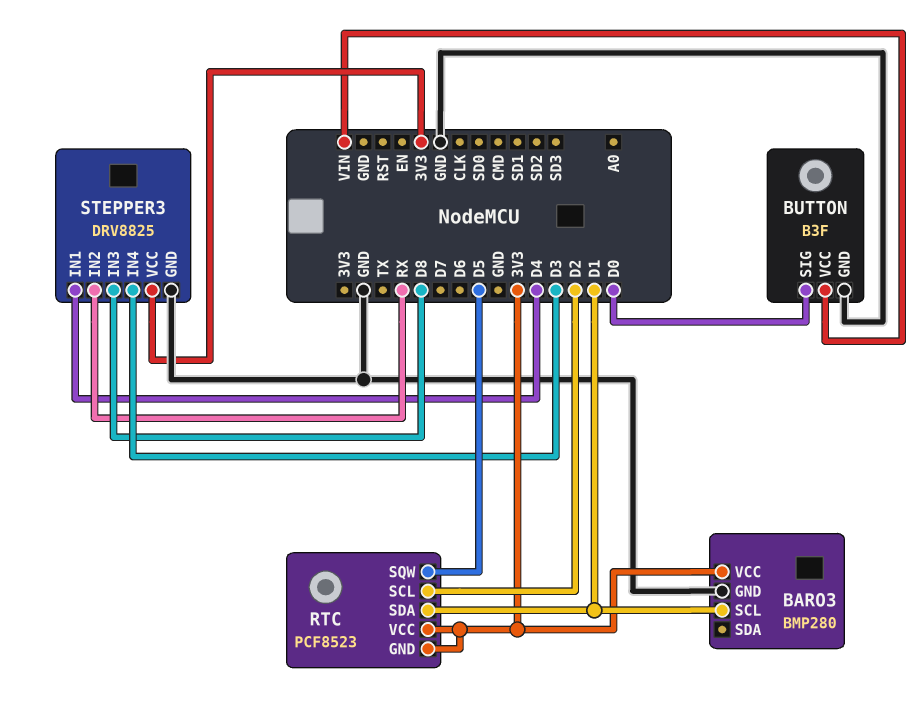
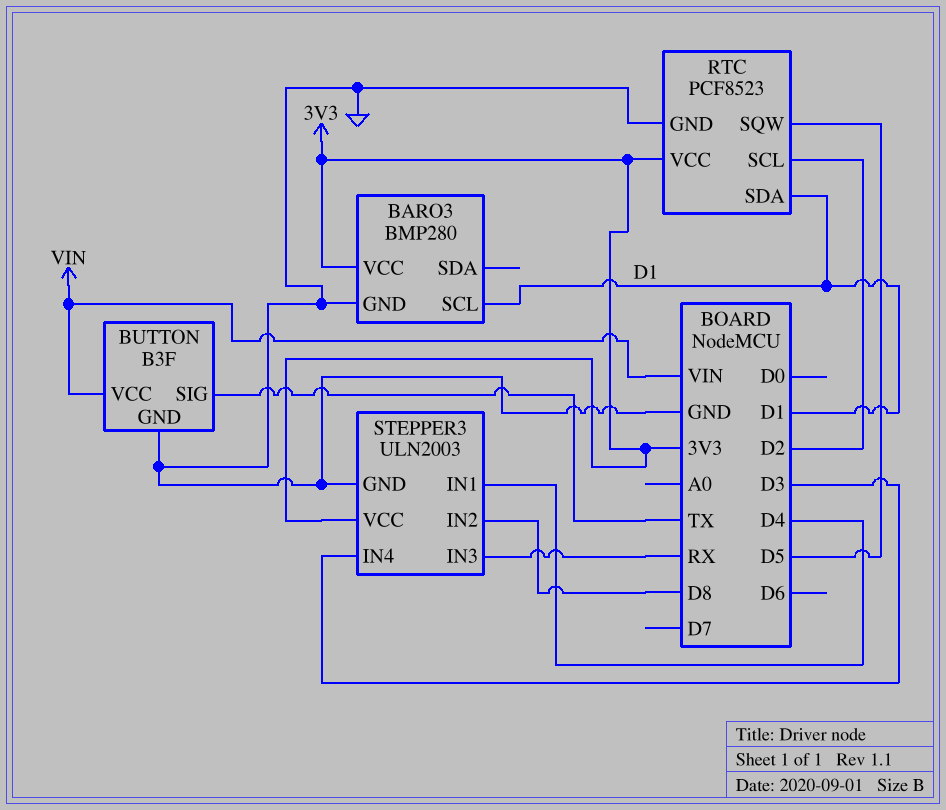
BUTTON pin SIG: D0 -> TX
RTC pin GND: 3V3 -> GND
STEPPER3: DRV8825 -> ULN2003
STEPPER3 pin IN2: RX -> D8
STEPPER3 pin IN3: D8 -> RX

